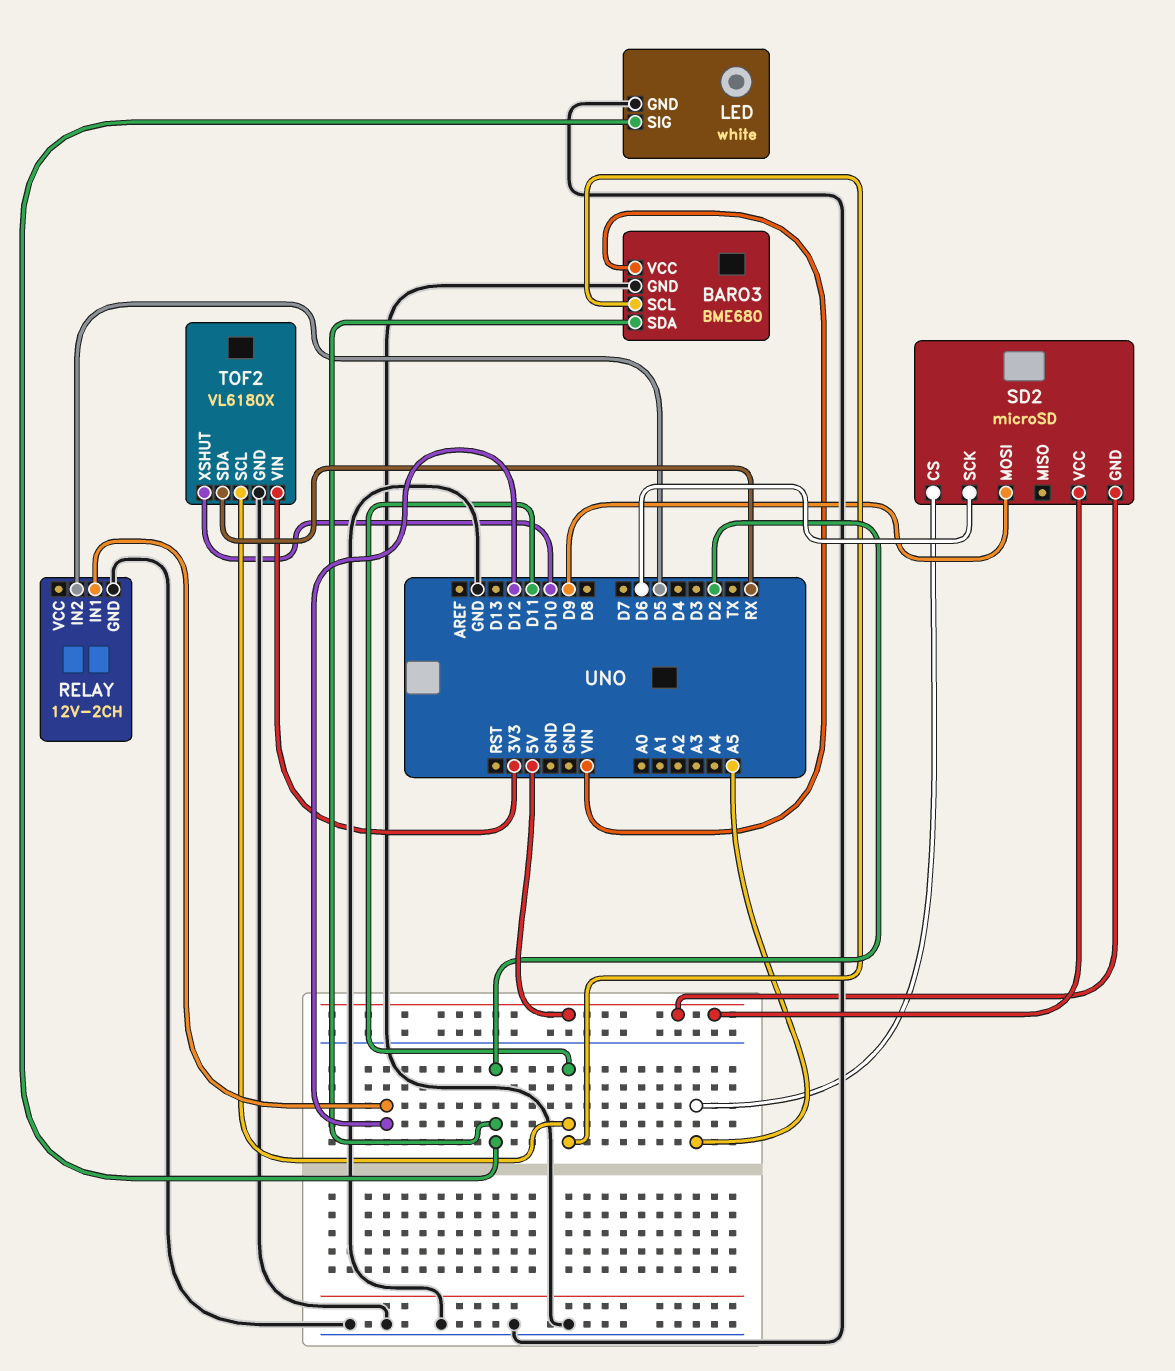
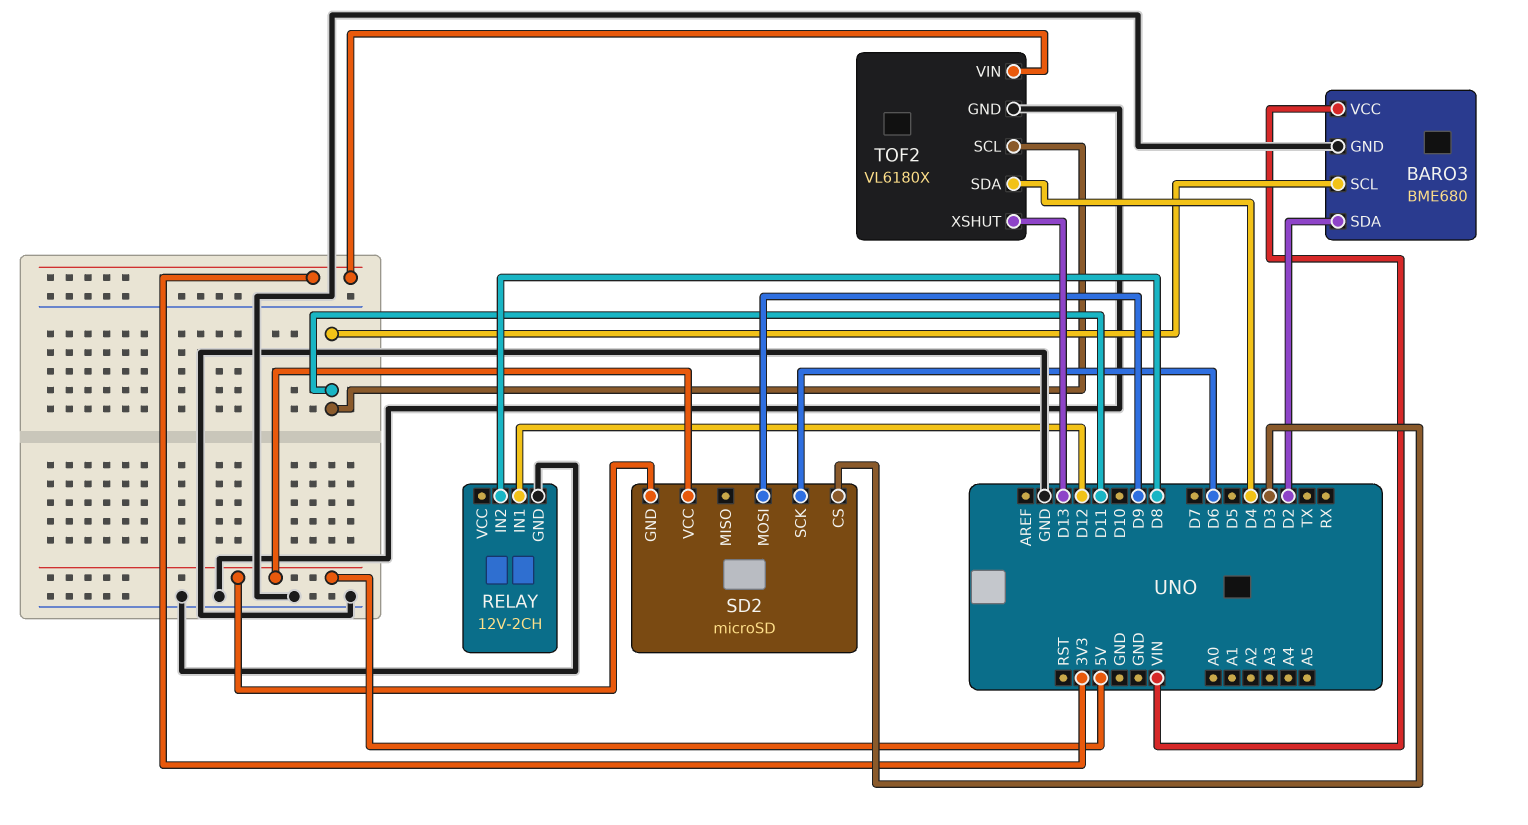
LED: white -> none
LED pin GND: GND -> none
LED pin SIG: D2 -> none
RELAY pin IN2: D5 -> D8
SD2 pin CS: A5 -> D3
TOF2 pin SDA: RX -> D4
TOF2 pin XSHUT: D10 -> D13

